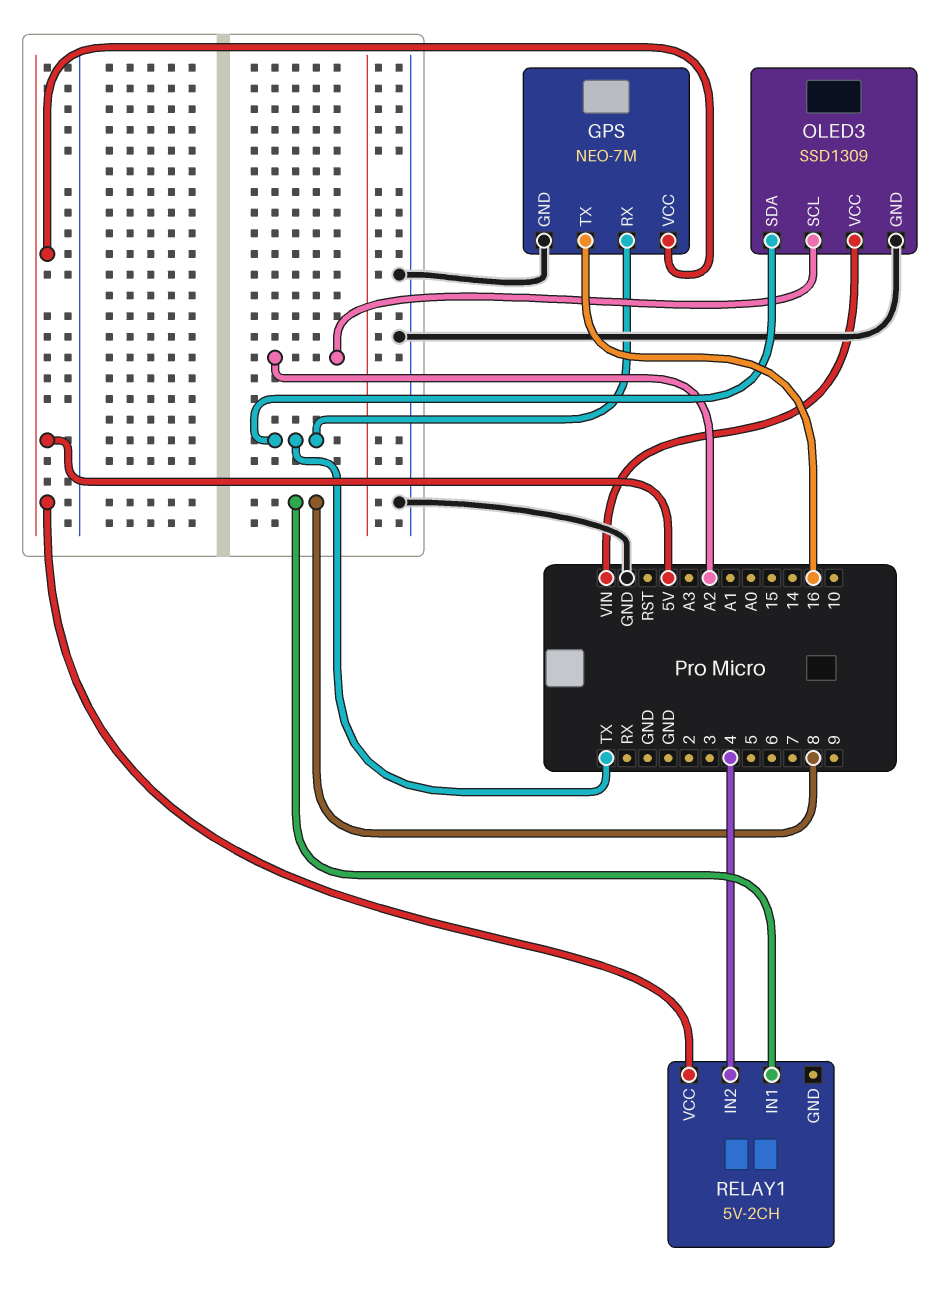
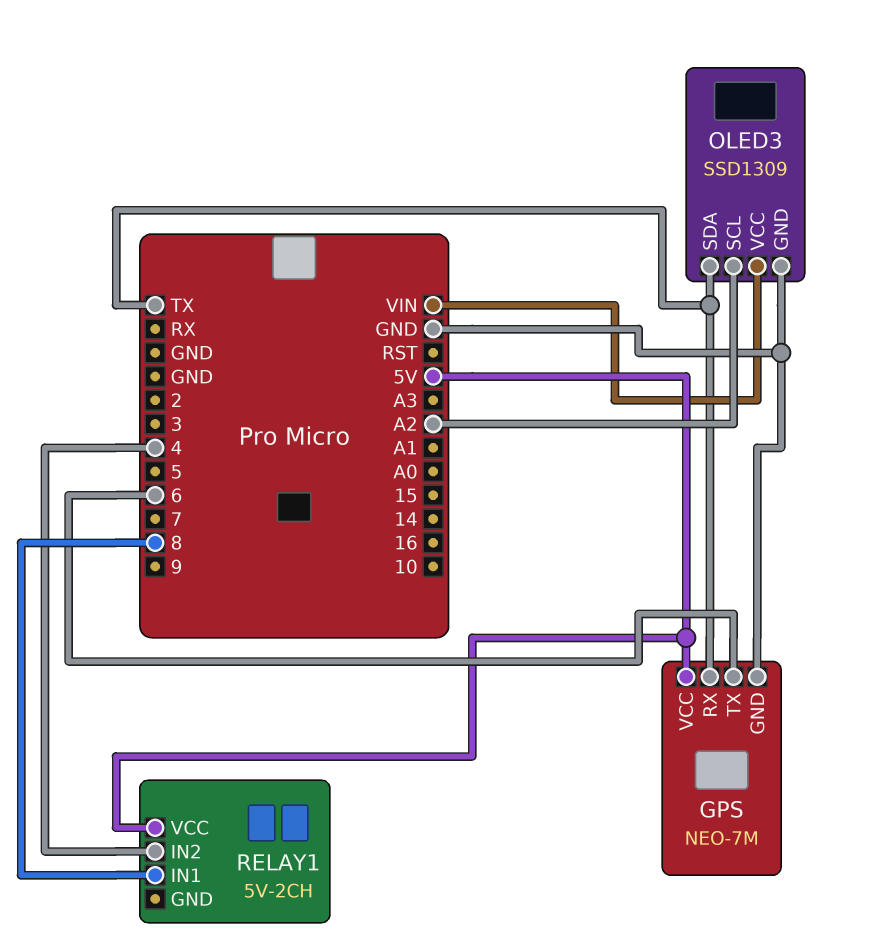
GPS pin TX: 16 -> 6

